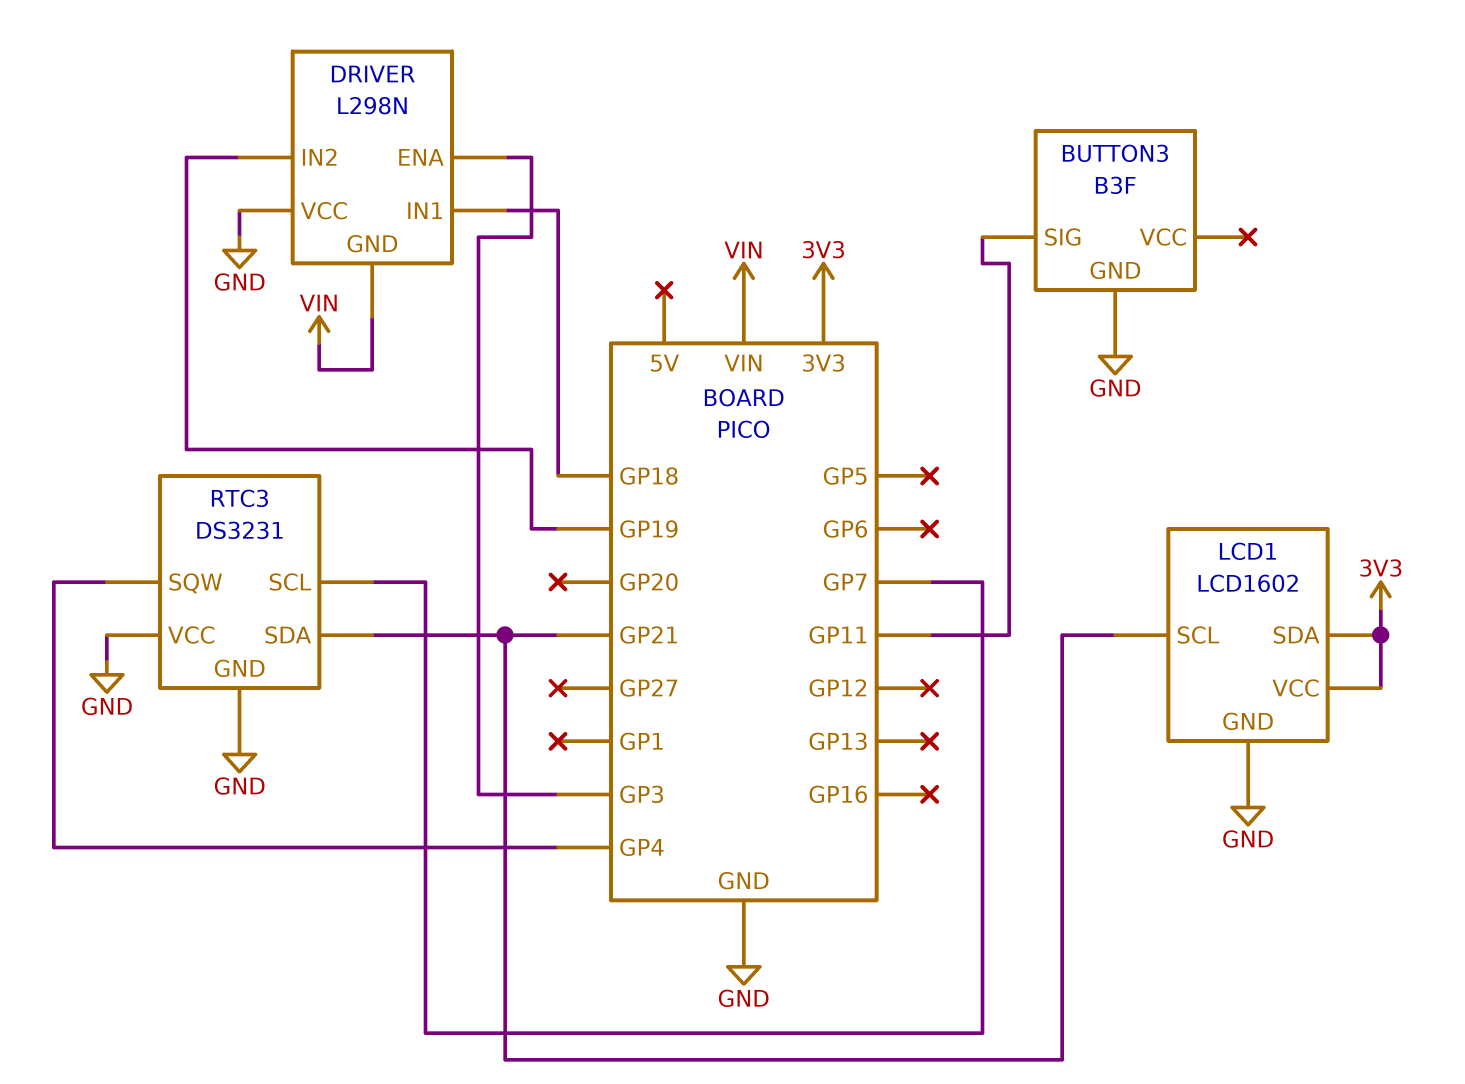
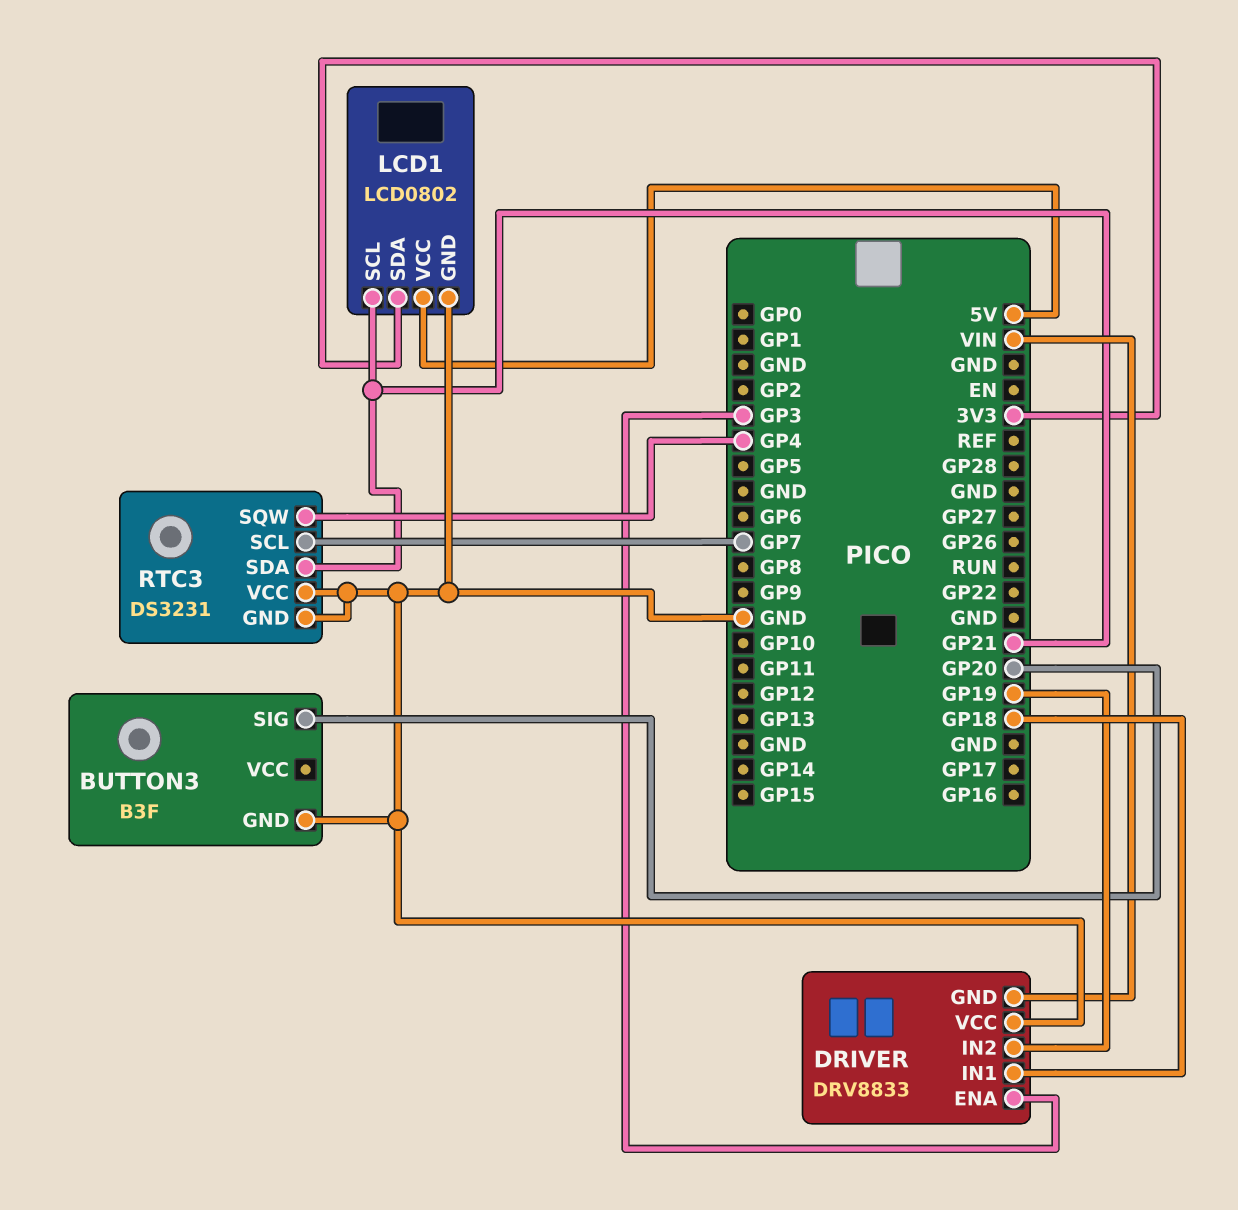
BUTTON3 pin SIG: GP11 -> GP20
DRIVER: L298N -> DRV8833
LCD1: LCD1602 -> LCD0802
LCD1 pin VCC: 3V3 -> 5V

